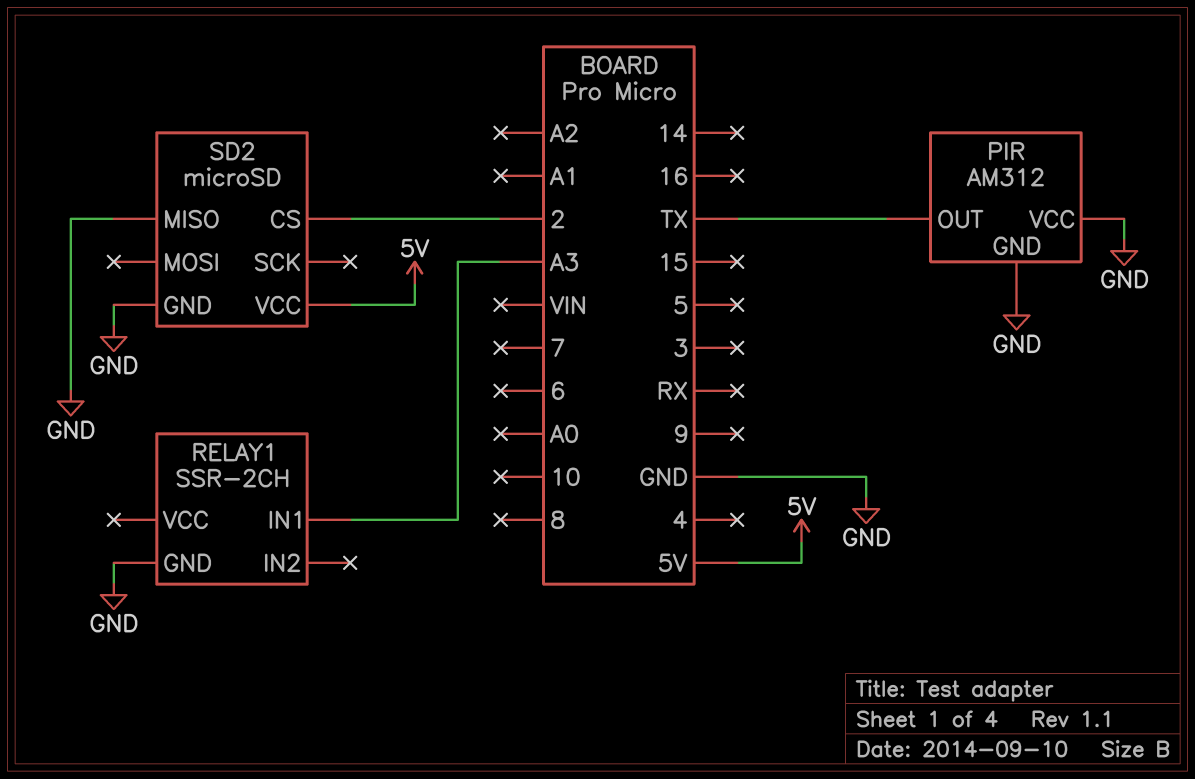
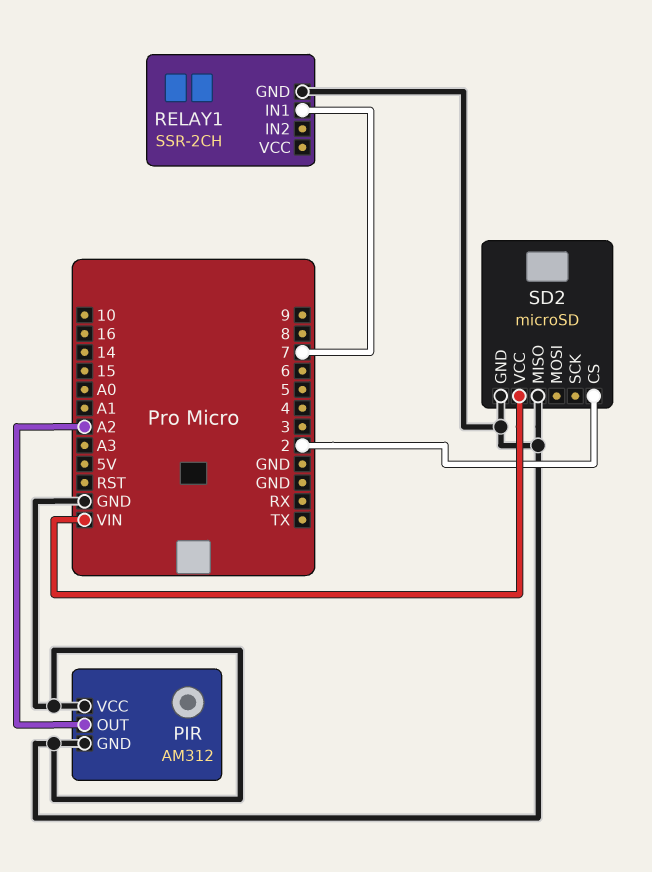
PIR pin OUT: TX -> A2
RELAY1 pin IN1: A3 -> 7
SD2 pin VCC: 5V -> VIN

